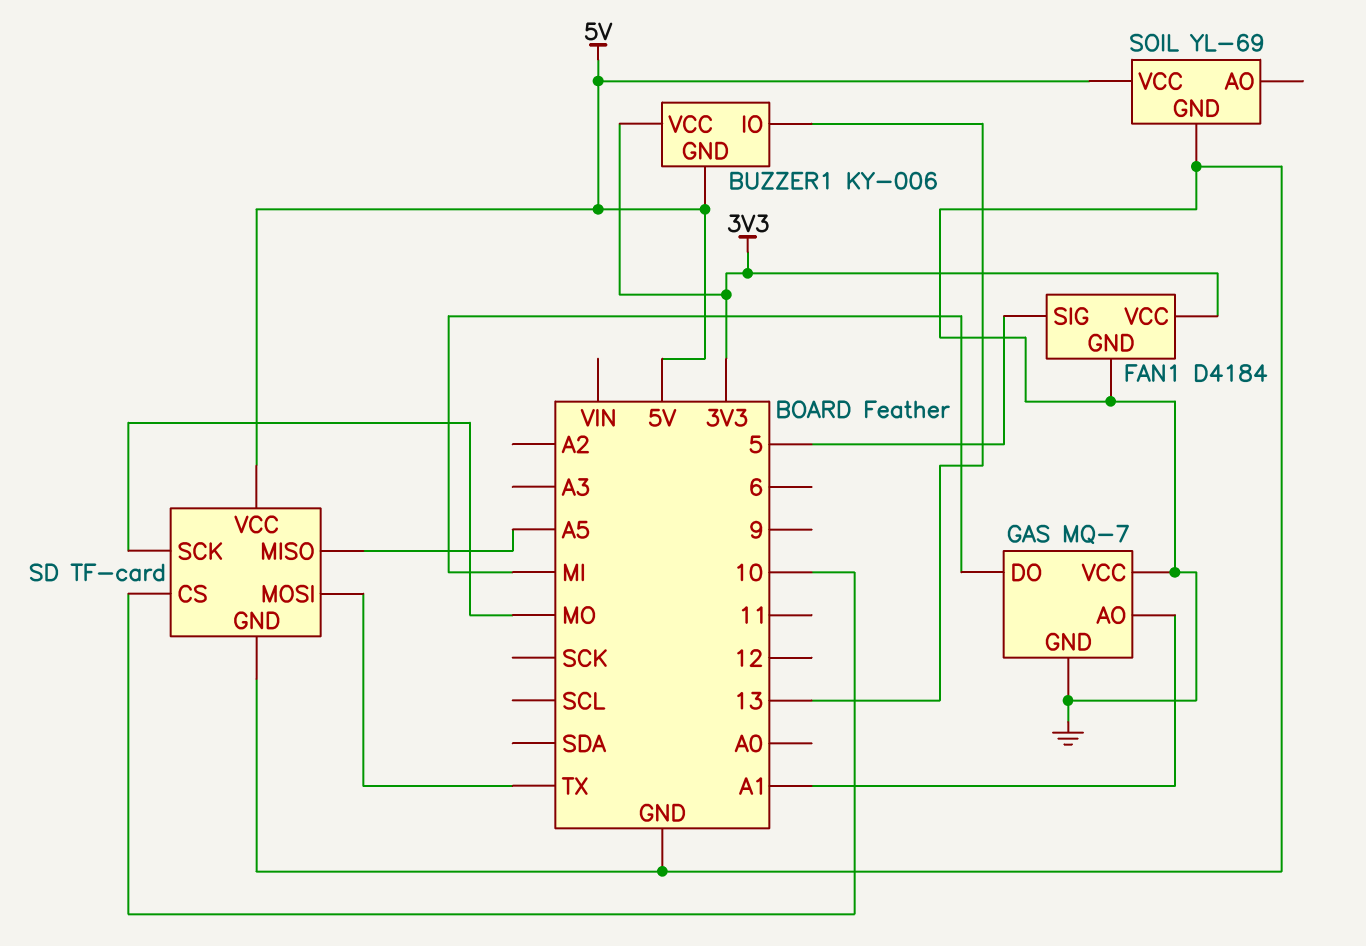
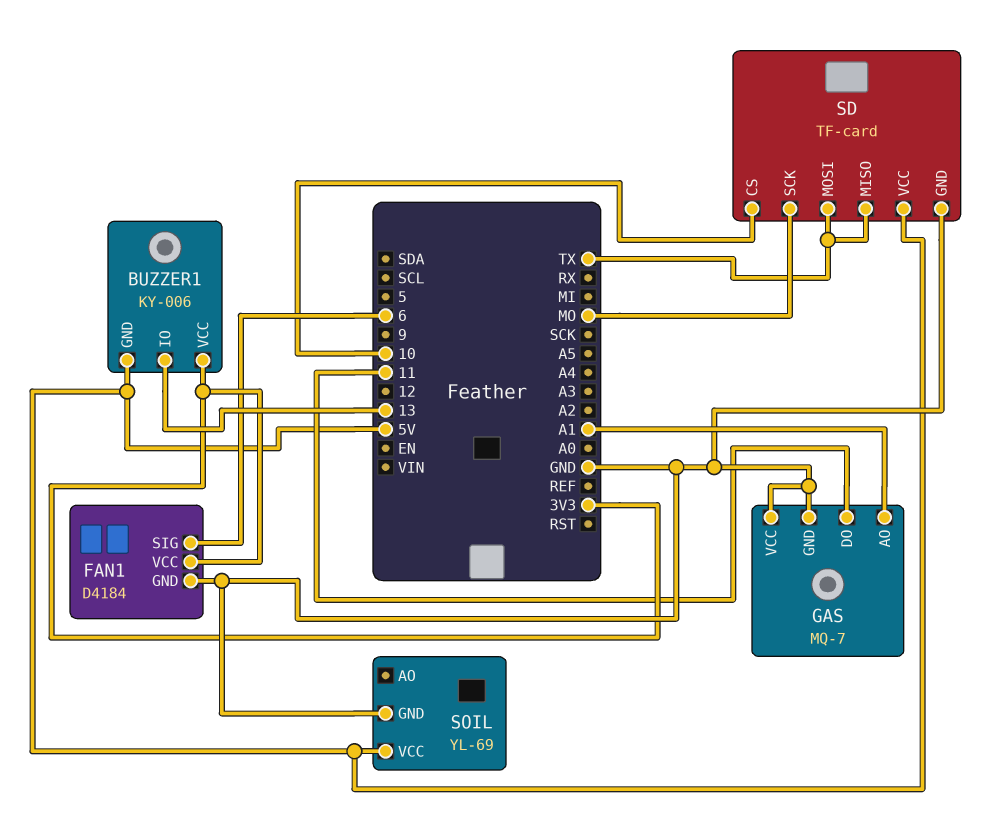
FAN1 pin SIG: 5 -> 6
GAS pin DO: MI -> 11
SD pin MISO: A5 -> TX

